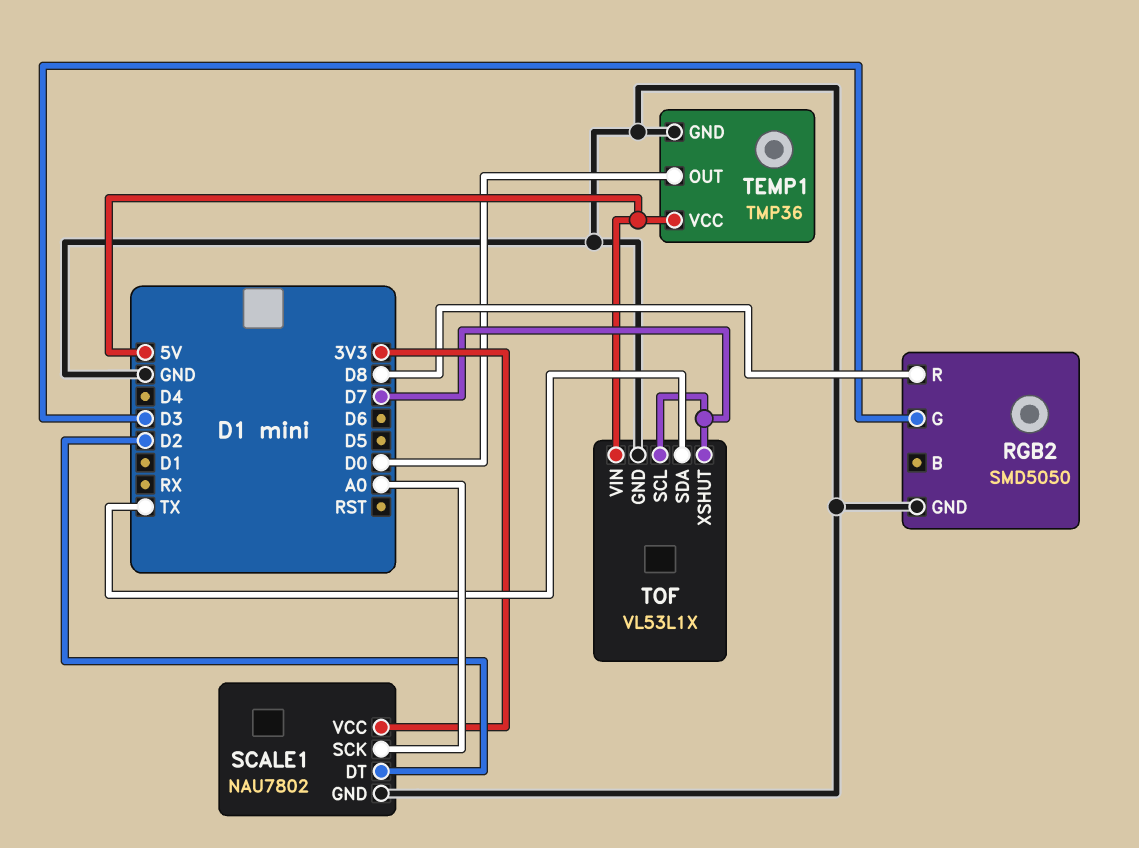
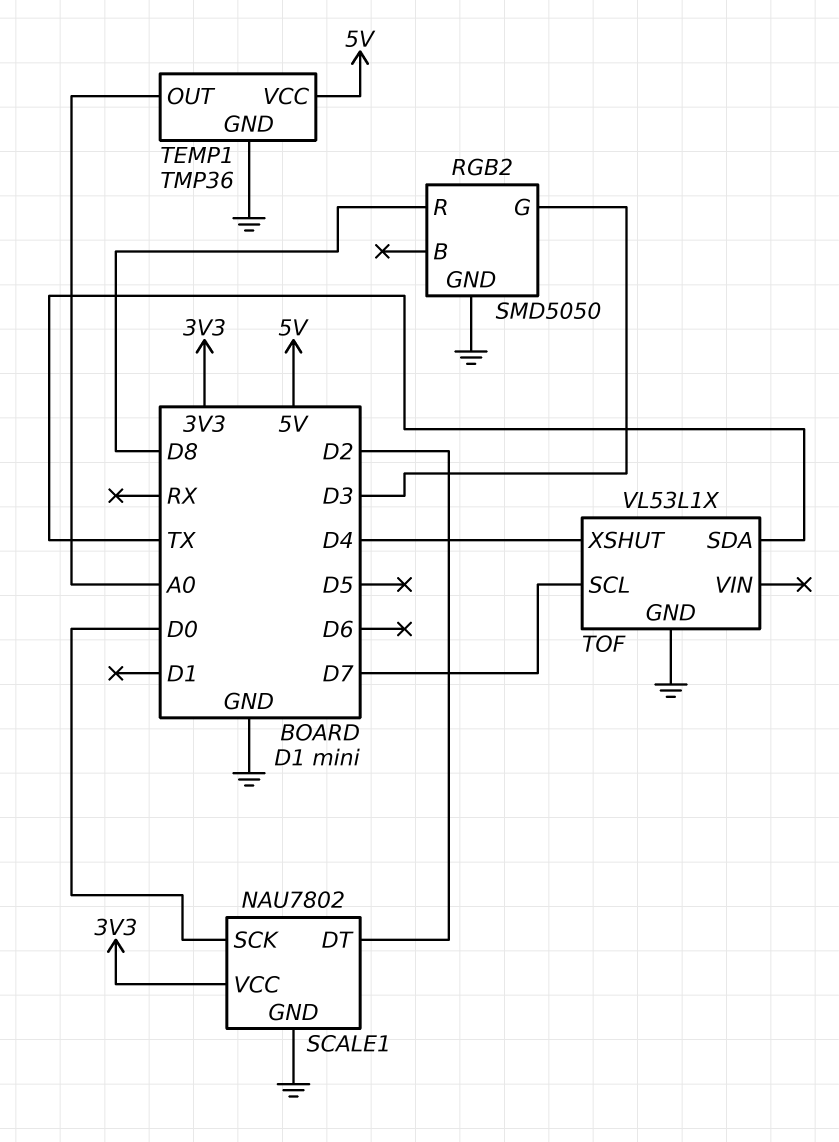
SCALE1 pin SCK: A0 -> D0
TEMP1 pin OUT: D0 -> A0
TOF pin VIN: 5V -> none
TOF pin XSHUT: D7 -> D4

